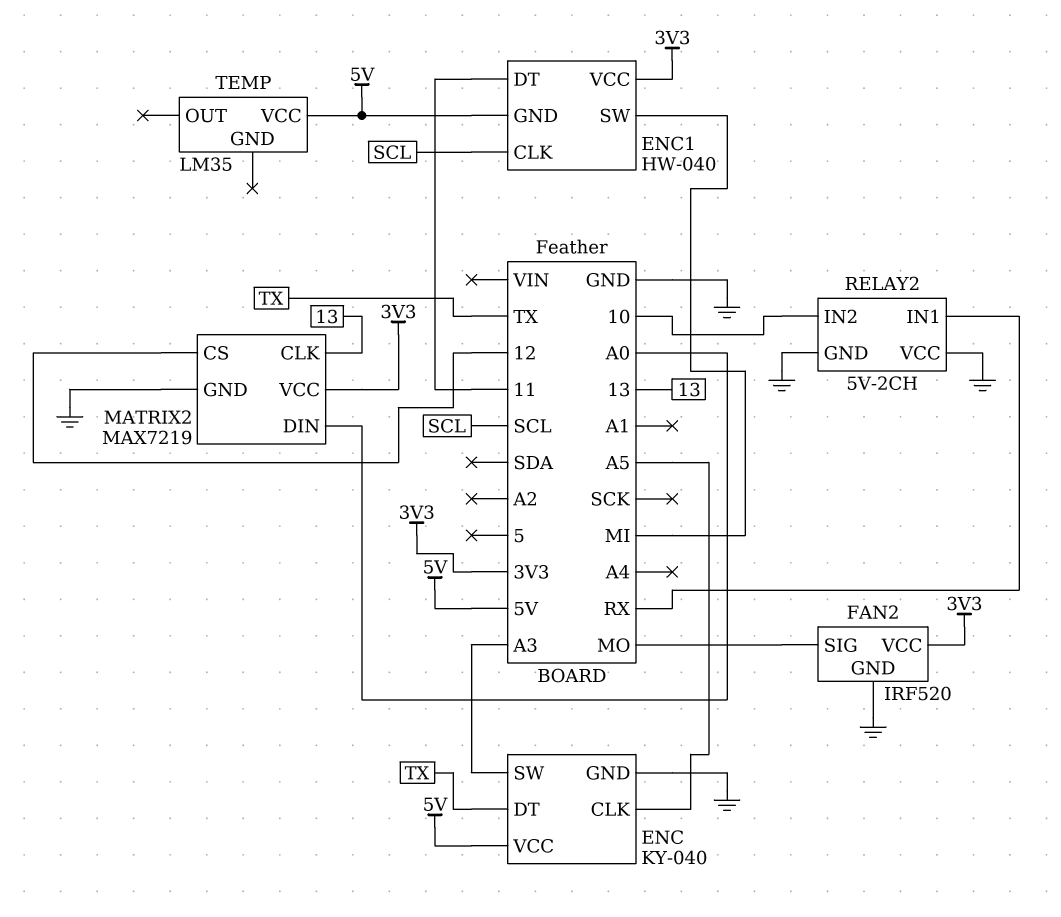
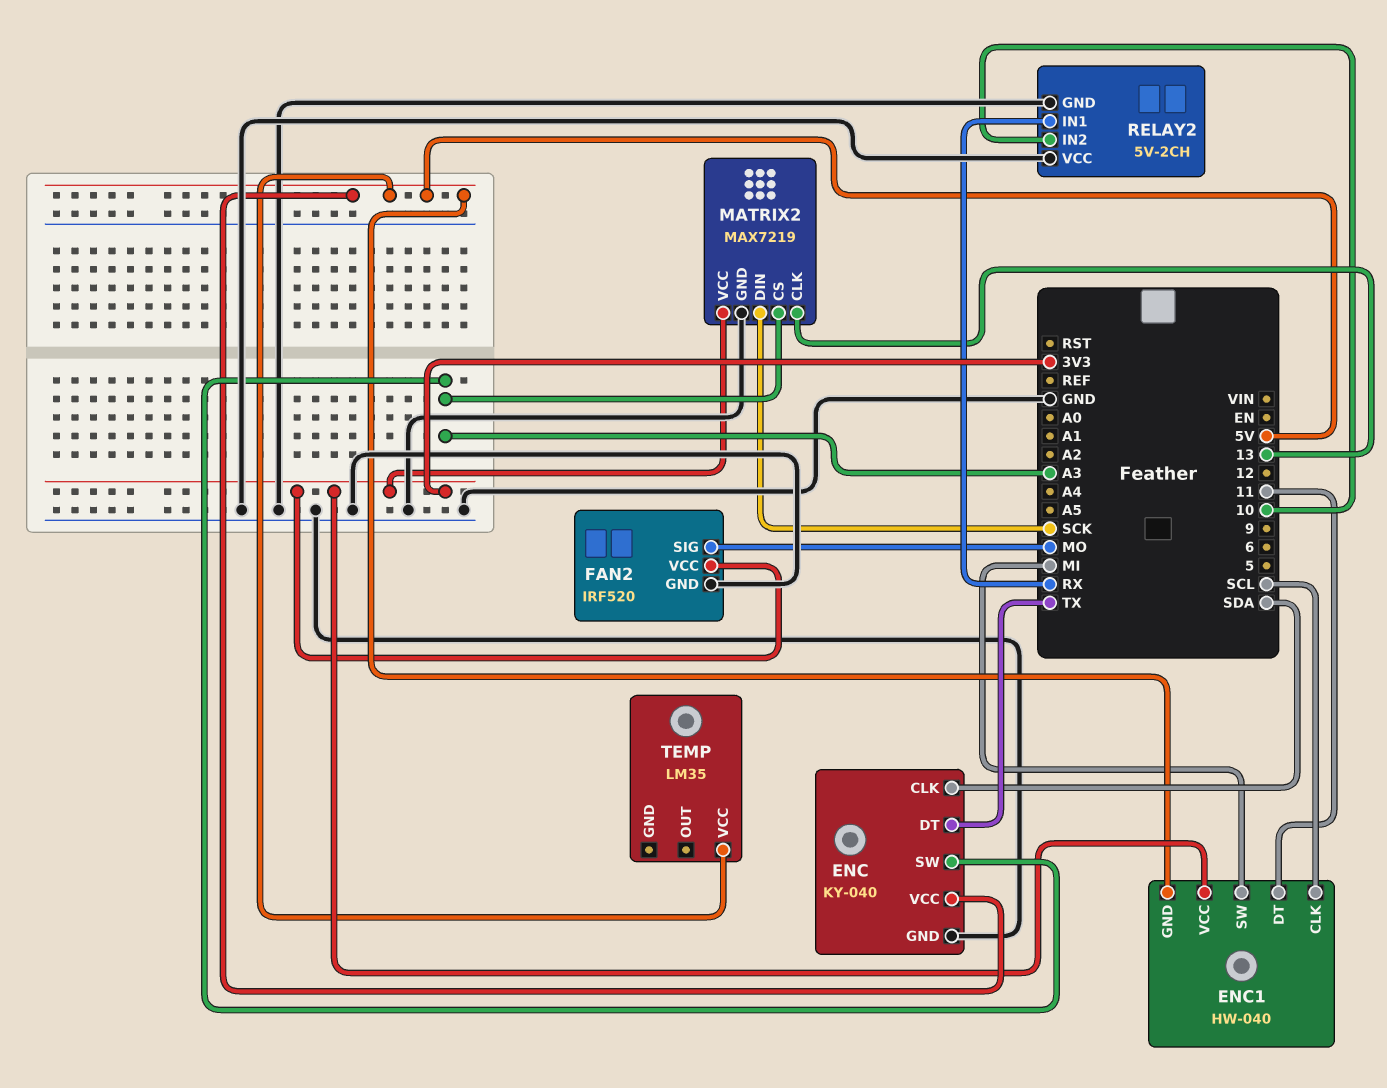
ENC pin CLK: A5 -> SDA
MATRIX2 pin CS: 12 -> A3
MATRIX2 pin DIN: A0 -> SCK

